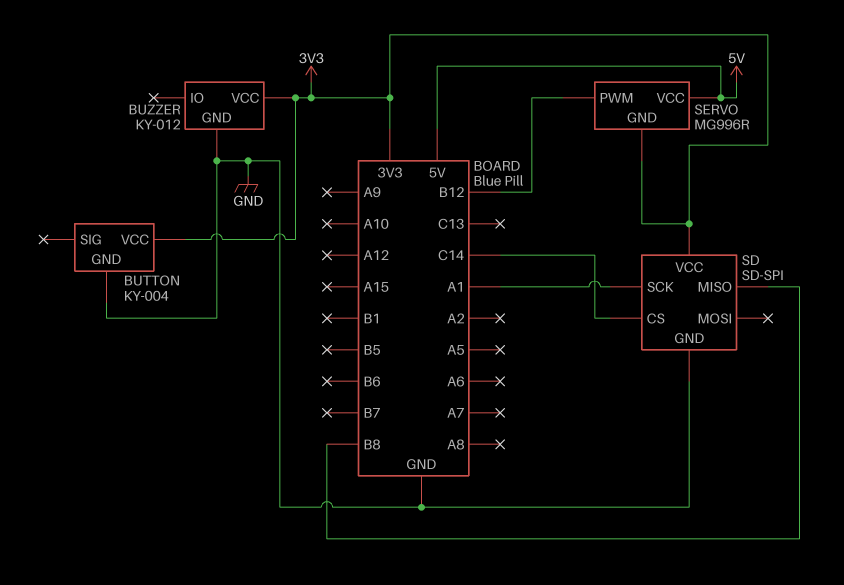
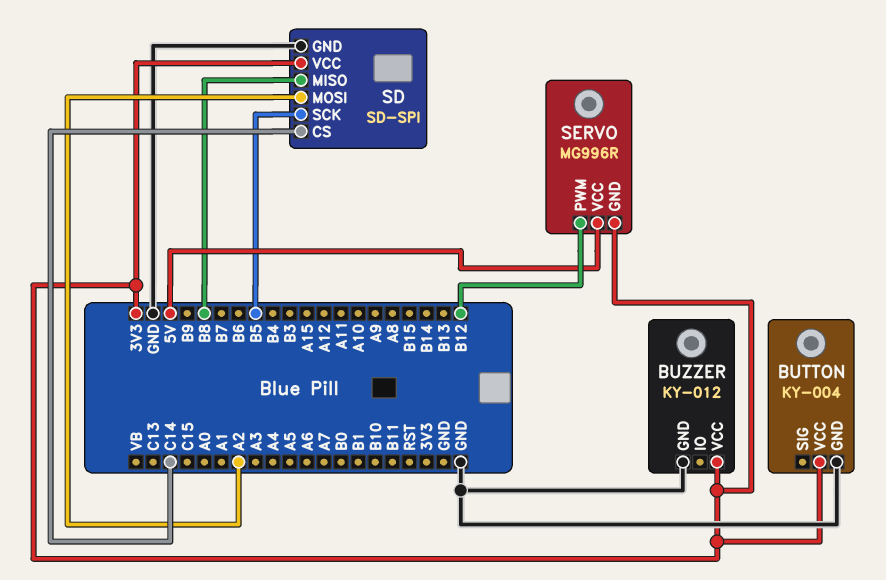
SD pin MOSI: none -> A2
SD pin SCK: A1 -> B5

